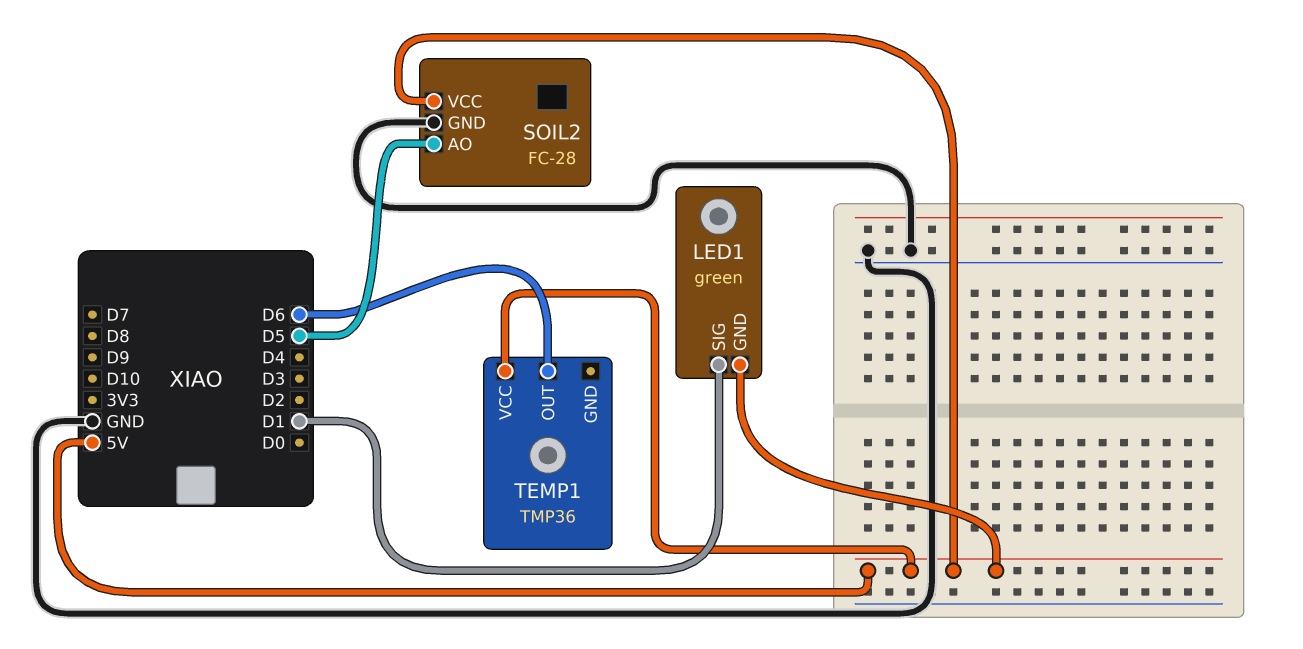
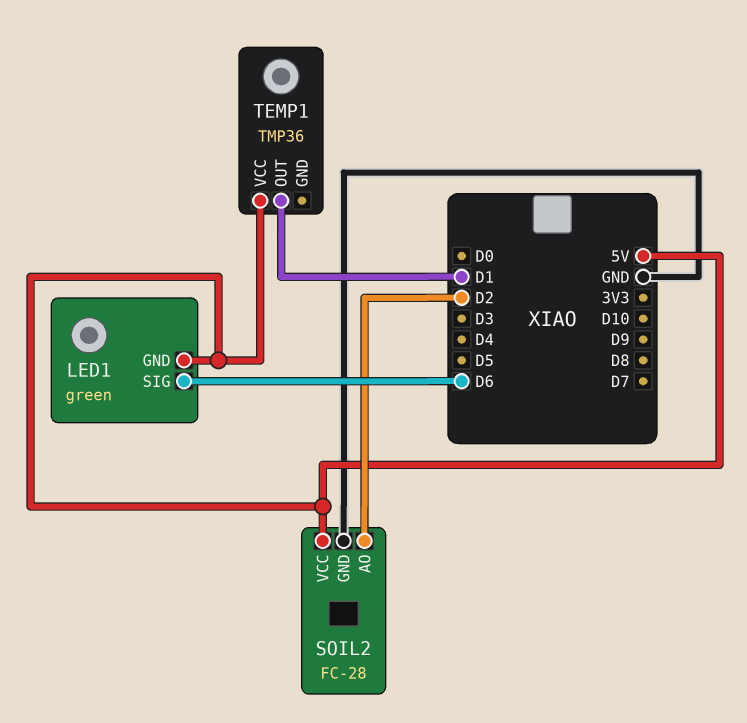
LED1 pin SIG: D1 -> D6
SOIL2 pin AO: D5 -> D2
TEMP1 pin OUT: D6 -> D1

